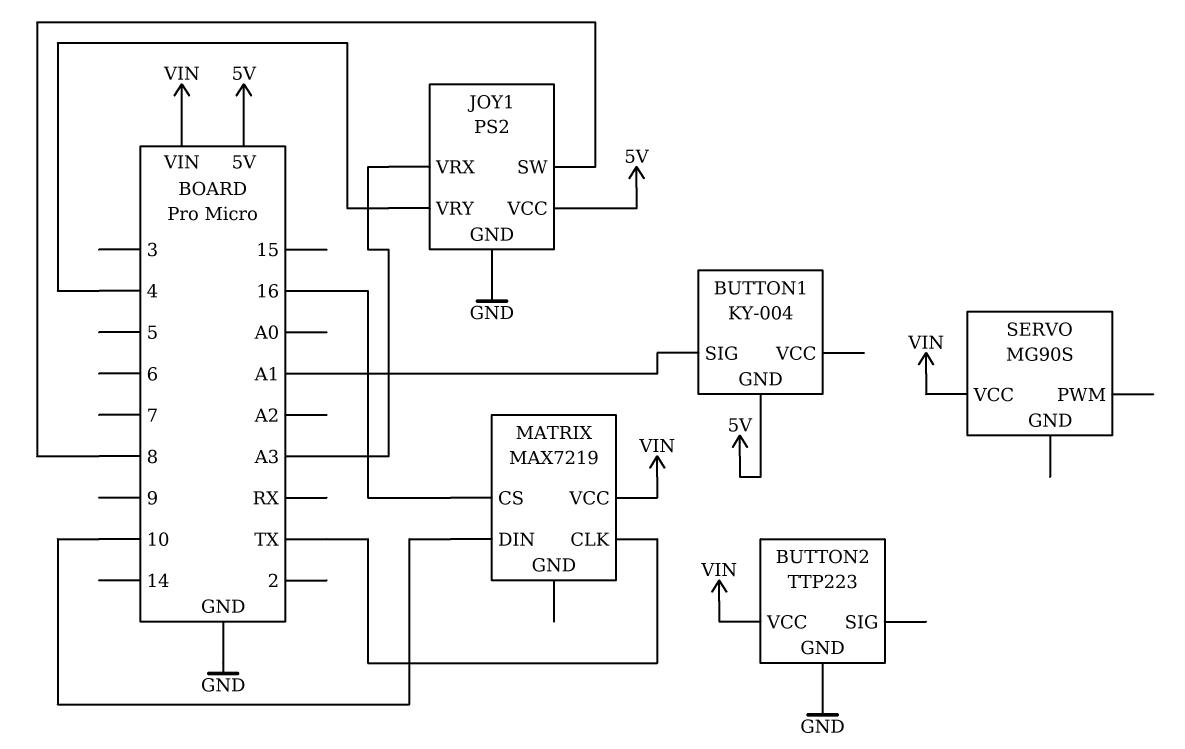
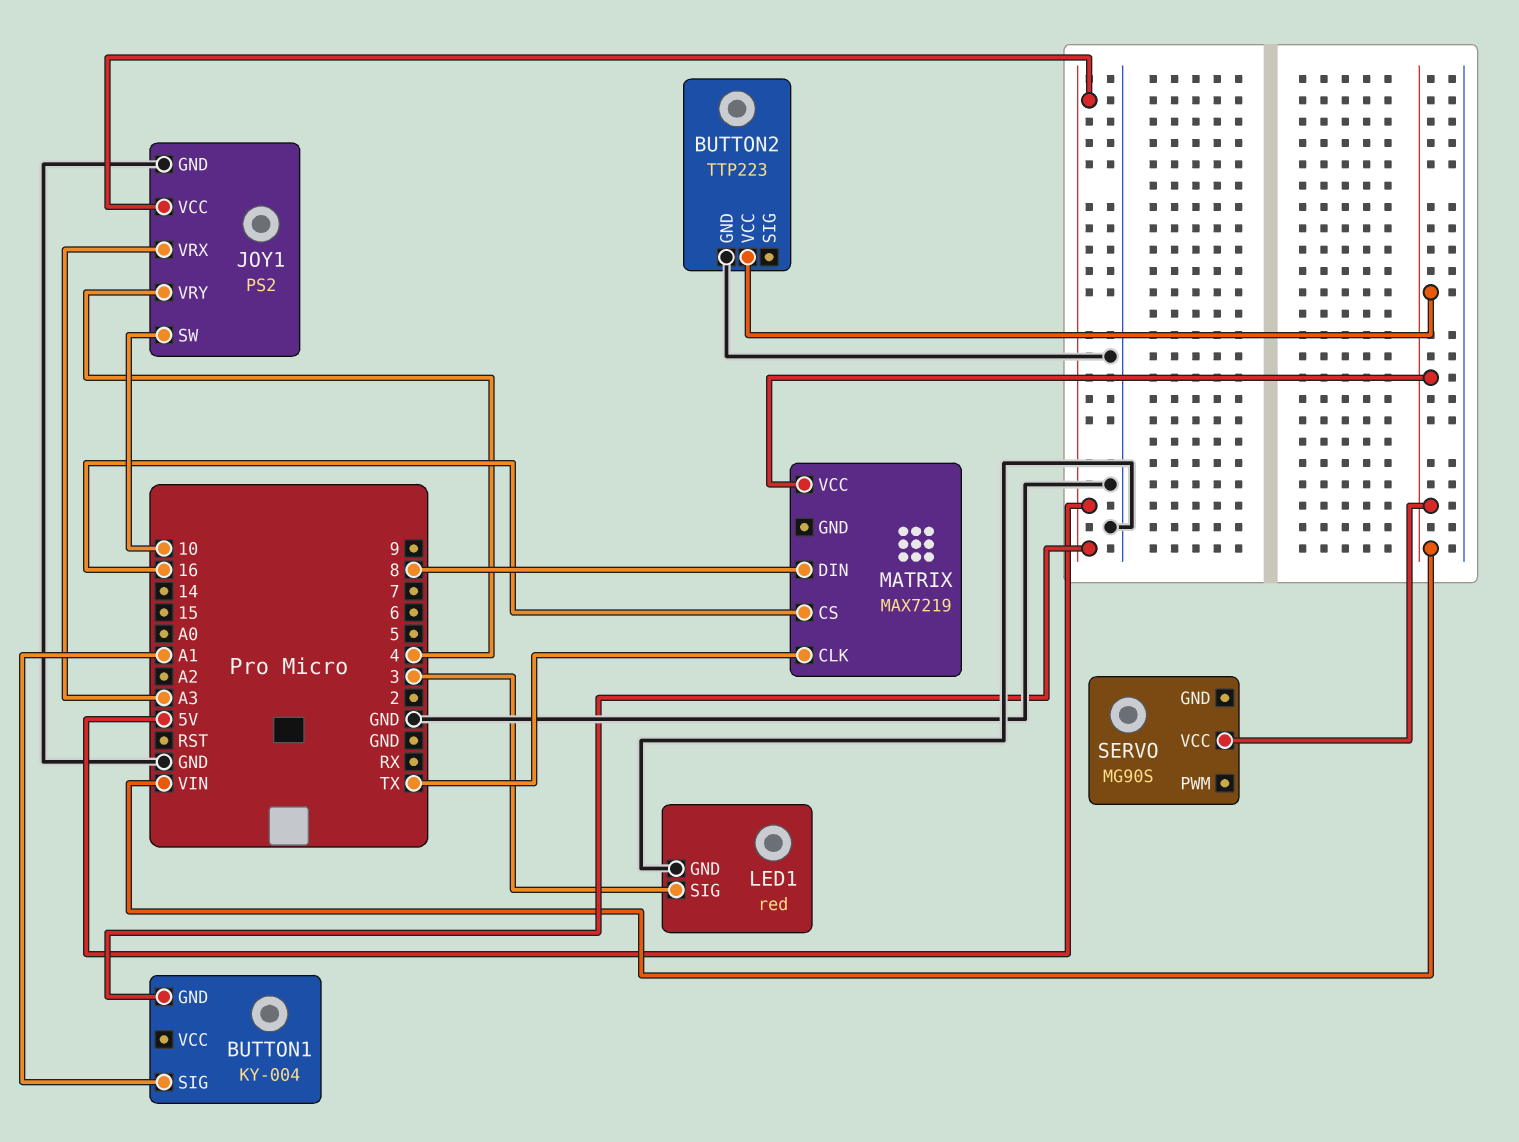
JOY1 pin SW: 8 -> 10
LED1: none -> red
LED1 pin GND: none -> GND
LED1 pin SIG: none -> 3
MATRIX pin DIN: 10 -> 8

